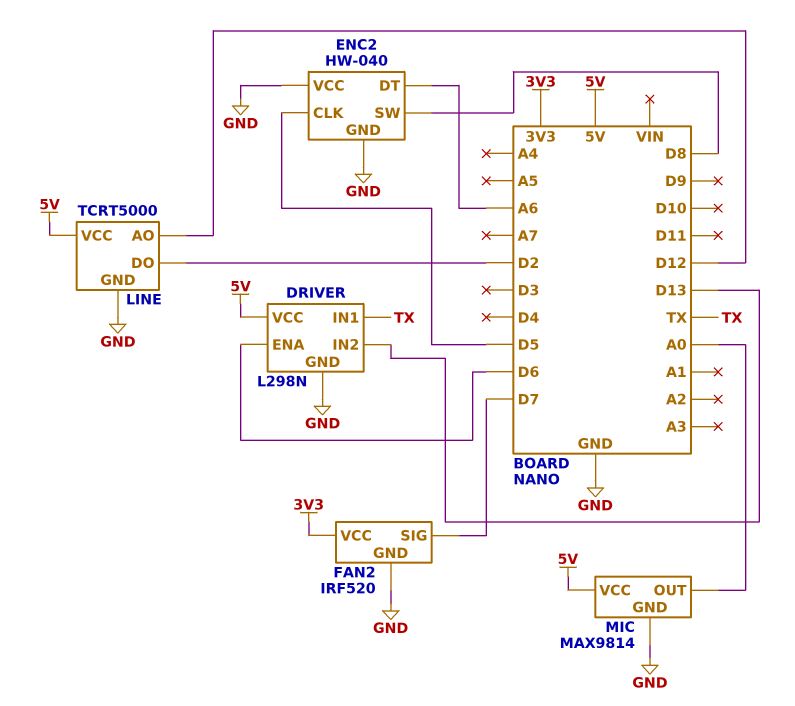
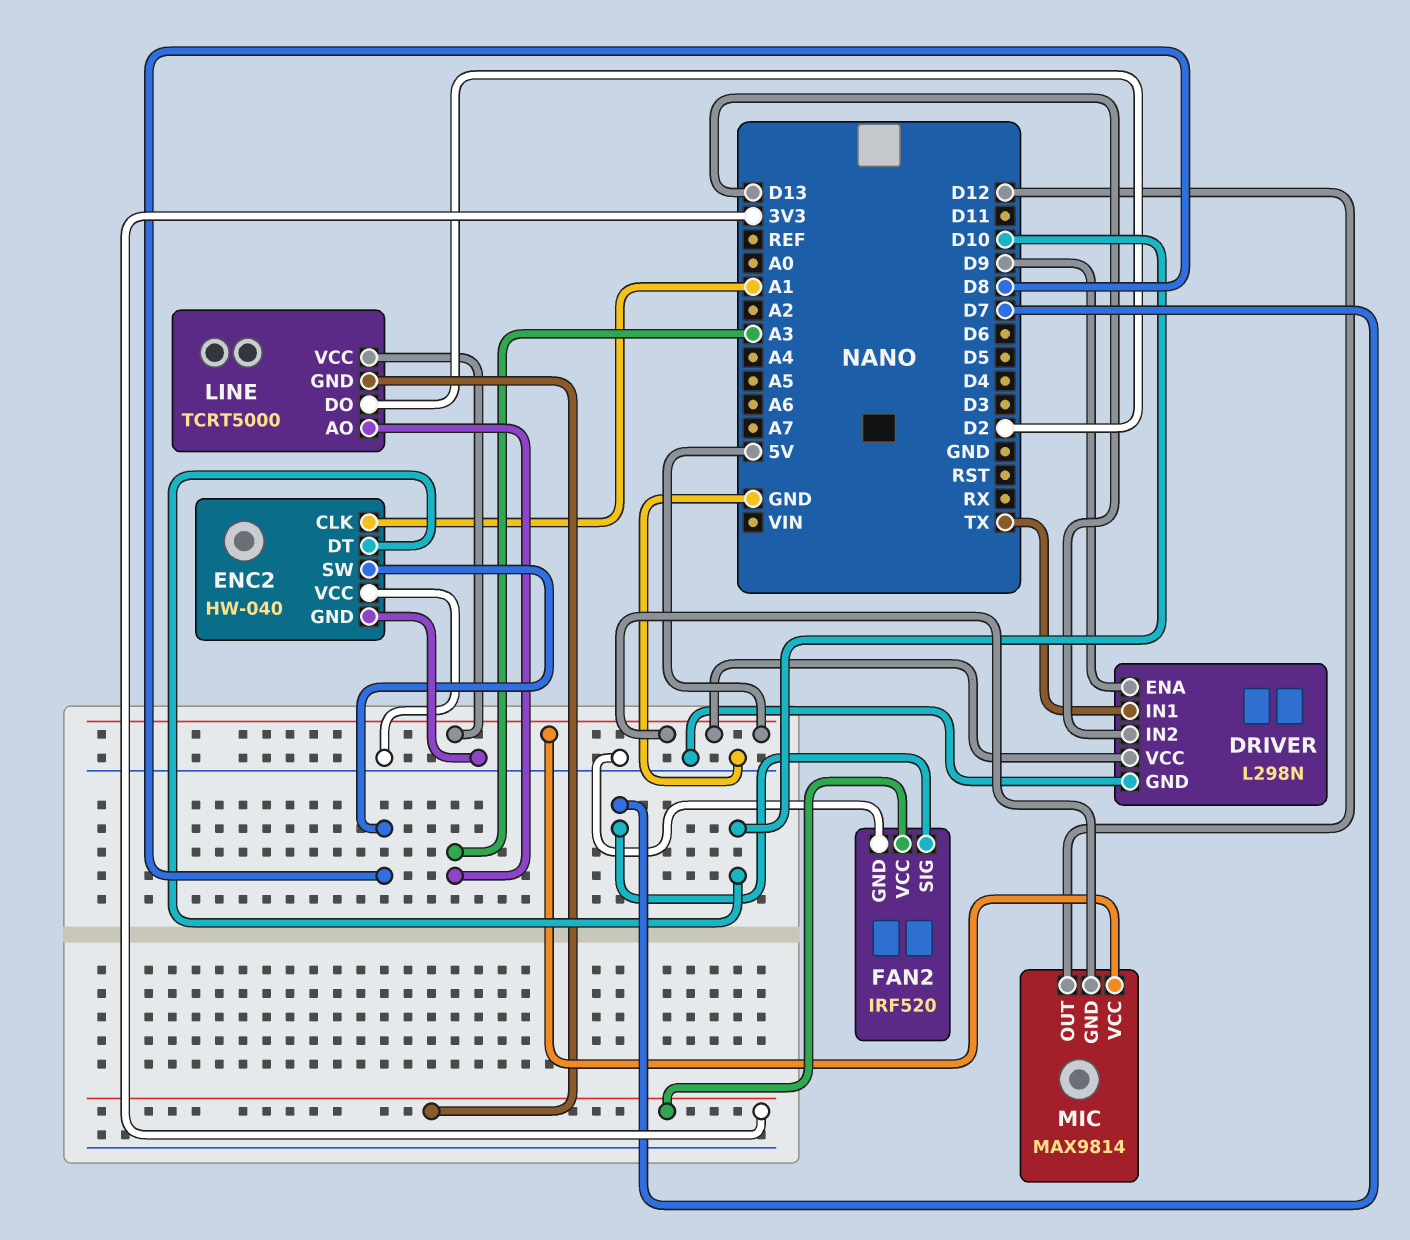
DRIVER pin ENA: D6 -> D9
ENC2 pin CLK: D5 -> A1
ENC2 pin DT: A6 -> D10
LINE pin AO: D12 -> A3
LINE pin GND: GND -> 3V3
MIC pin GND: GND -> 5V
MIC pin OUT: A0 -> D12

